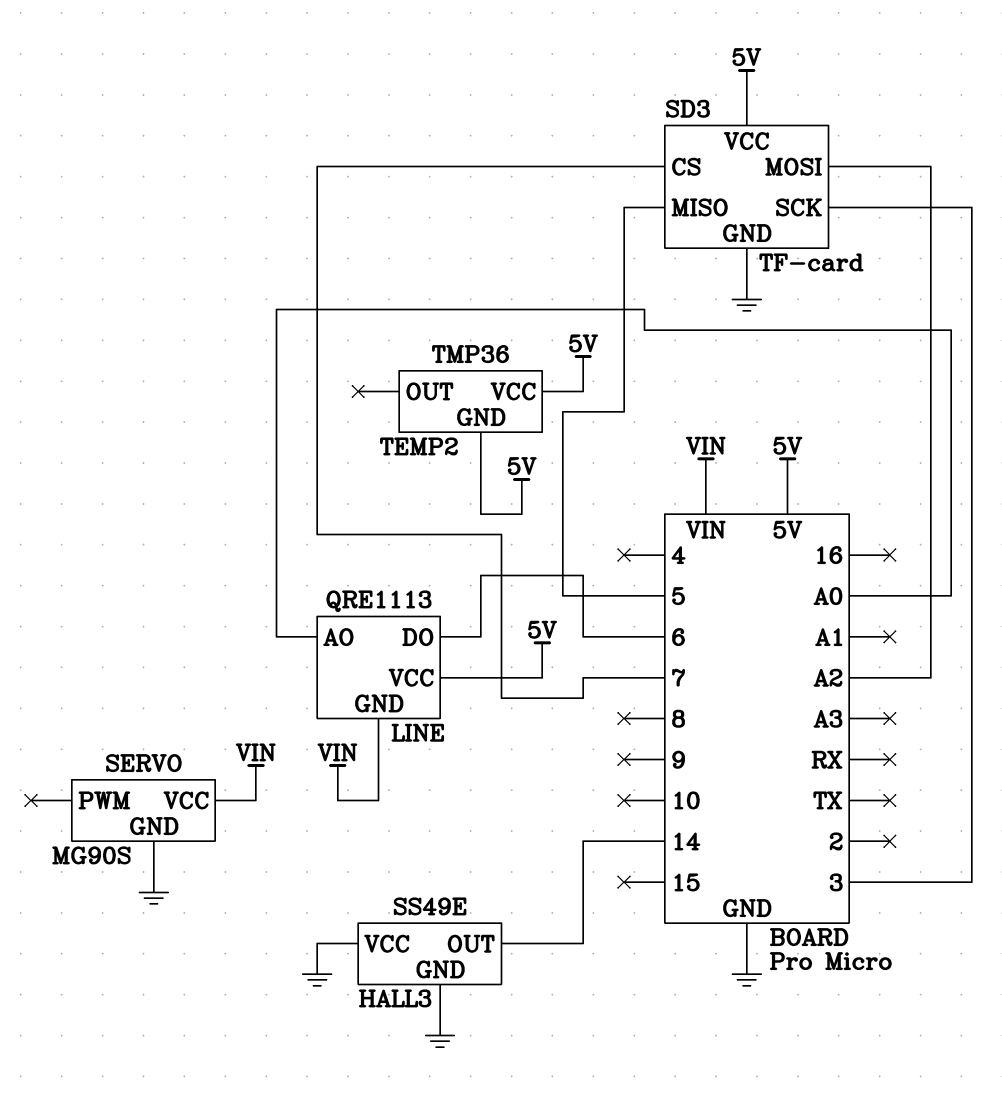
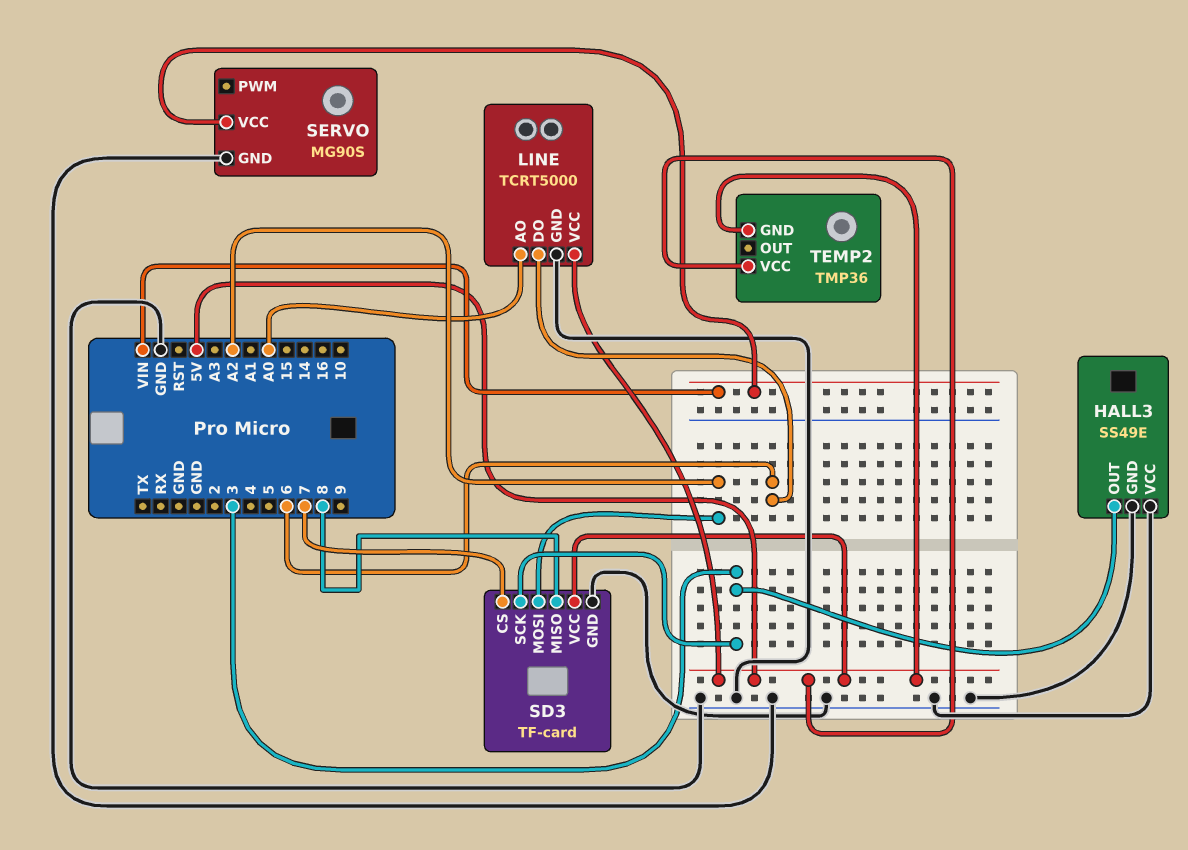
HALL3 pin OUT: 14 -> 3
LINE: QRE1113 -> TCRT5000
LINE pin GND: VIN -> GND
SD3 pin MISO: 5 -> 8

